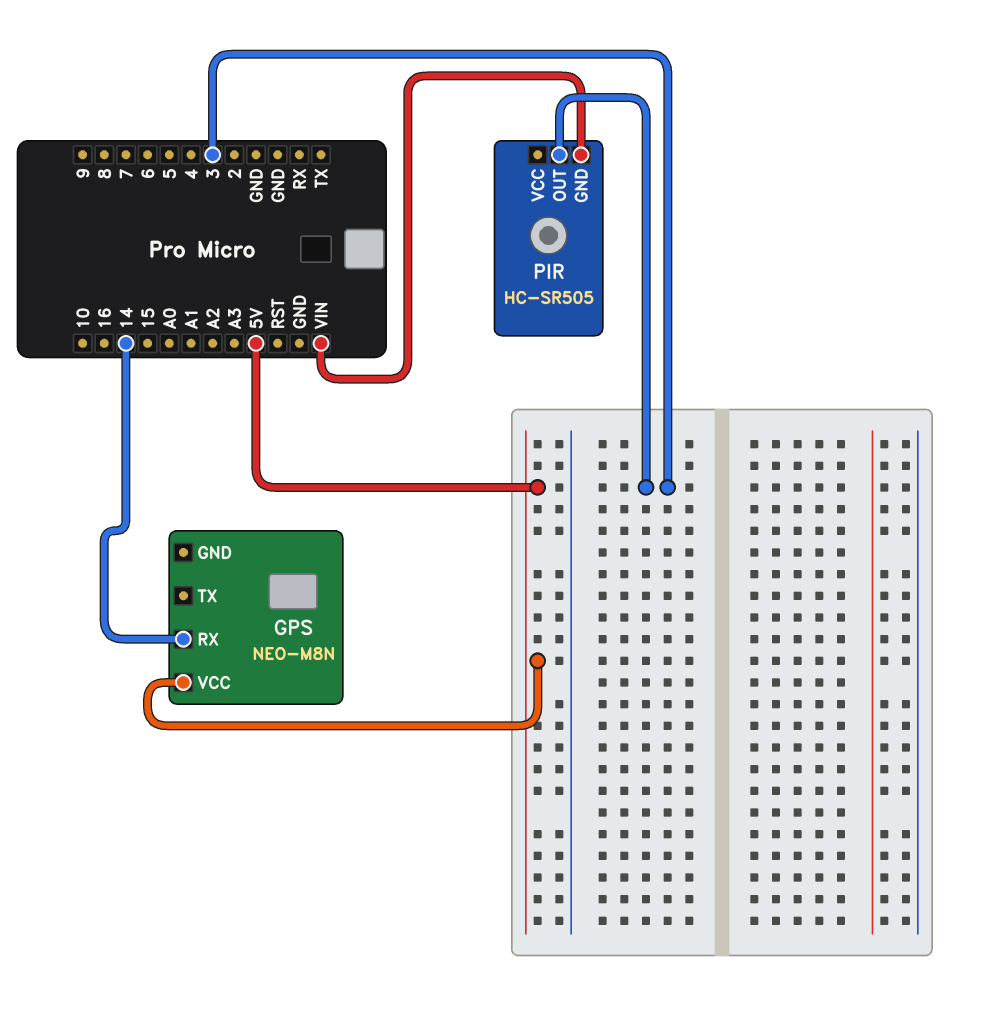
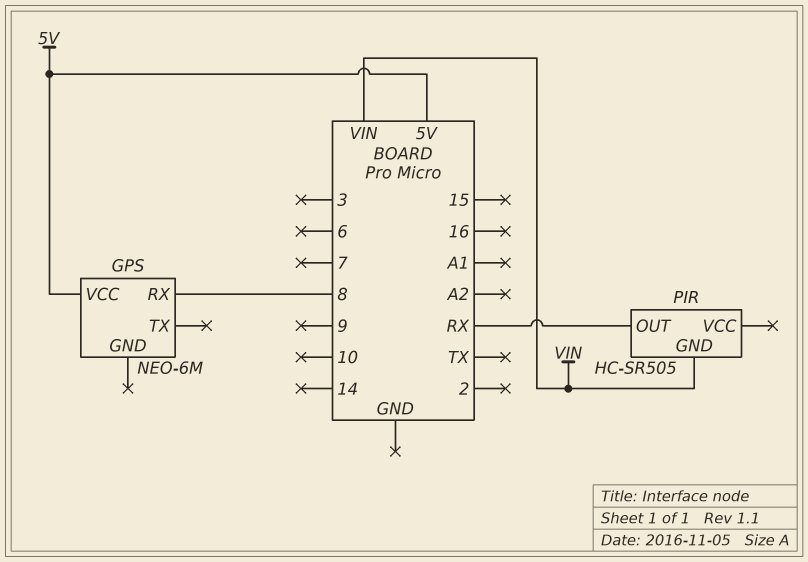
GPS: NEO-M8N -> NEO-6M
GPS pin RX: 14 -> 8
PIR pin OUT: 3 -> RX

